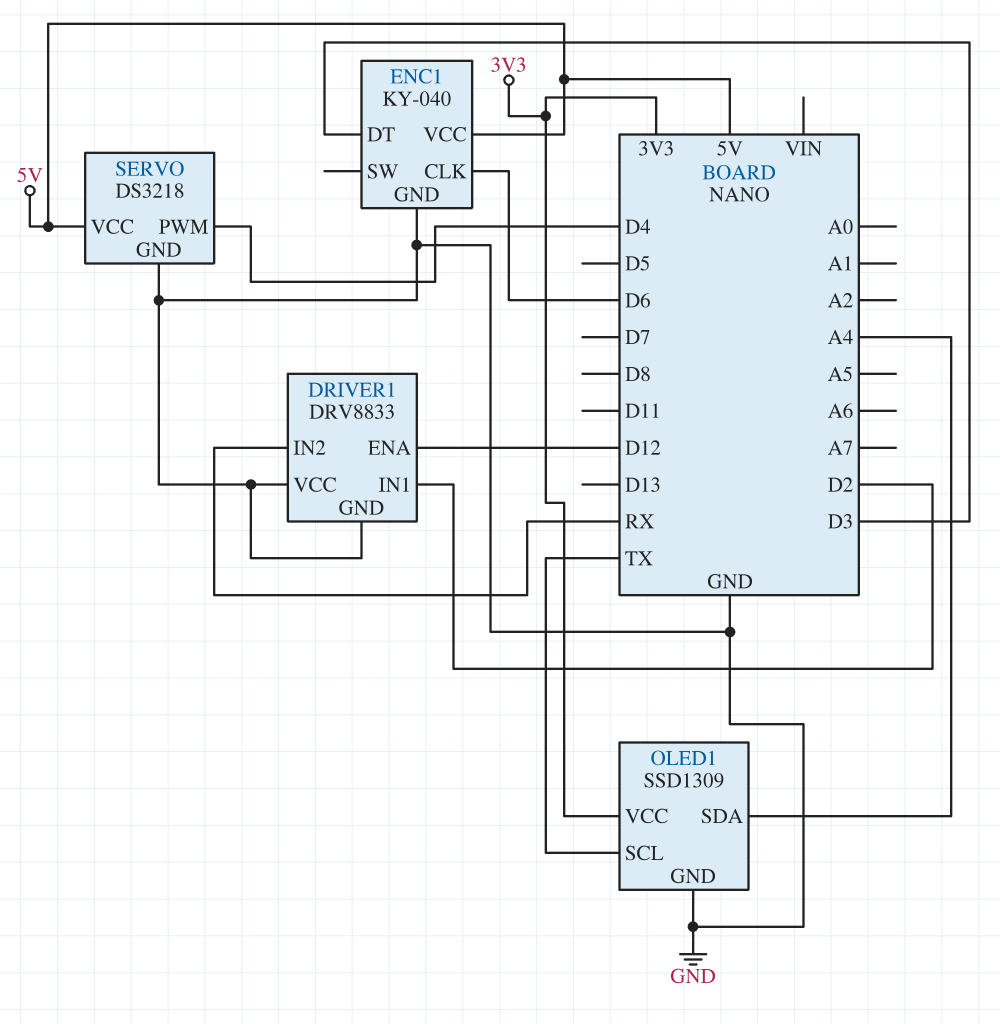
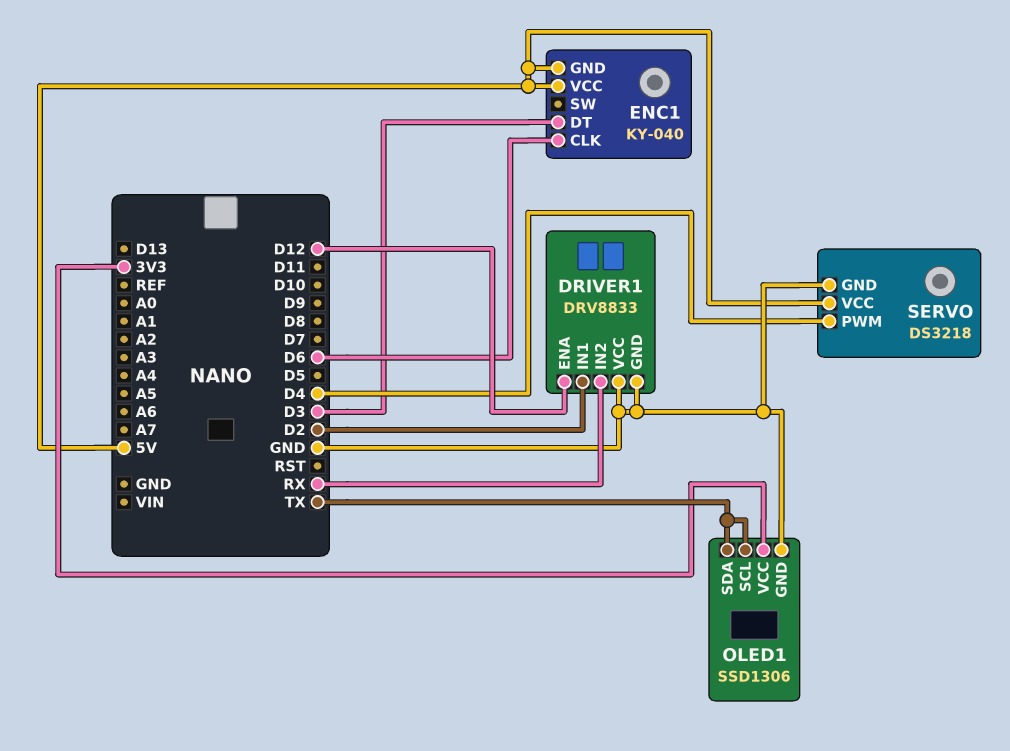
ENC1 pin GND: GND -> 5V
OLED1: SSD1309 -> SSD1306
OLED1 pin SDA: A4 -> TX

